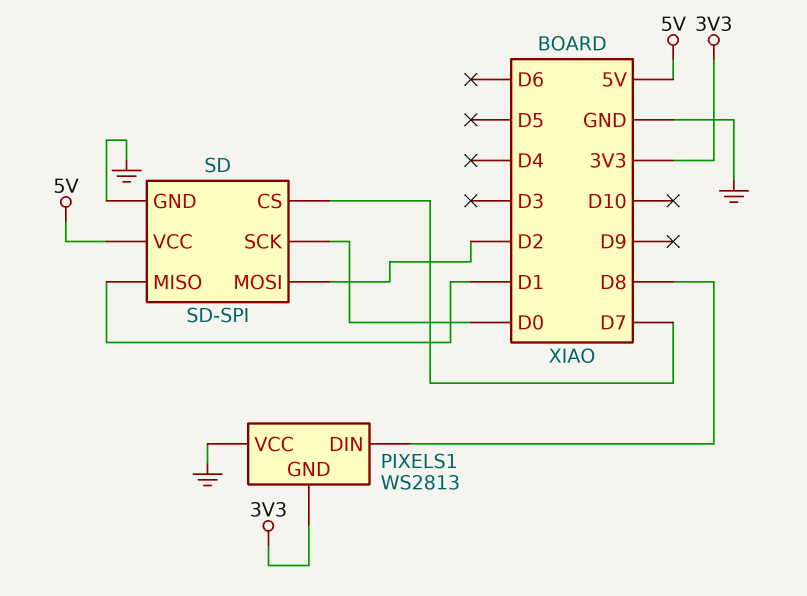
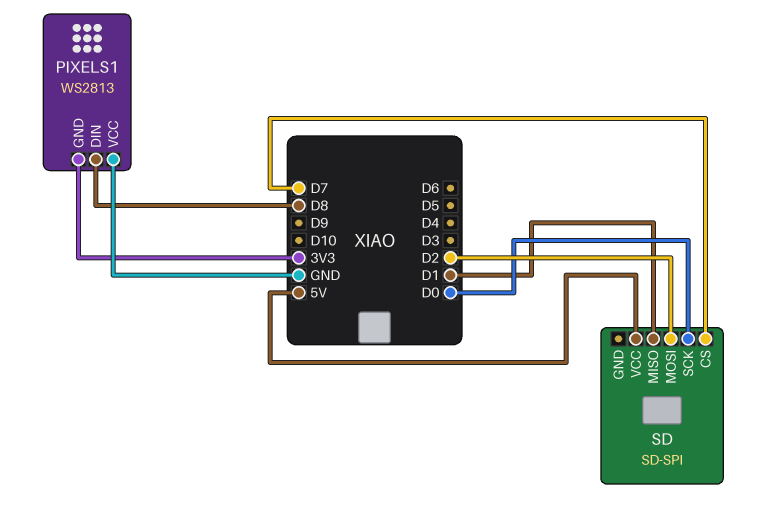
SD pin GND: GND -> none

